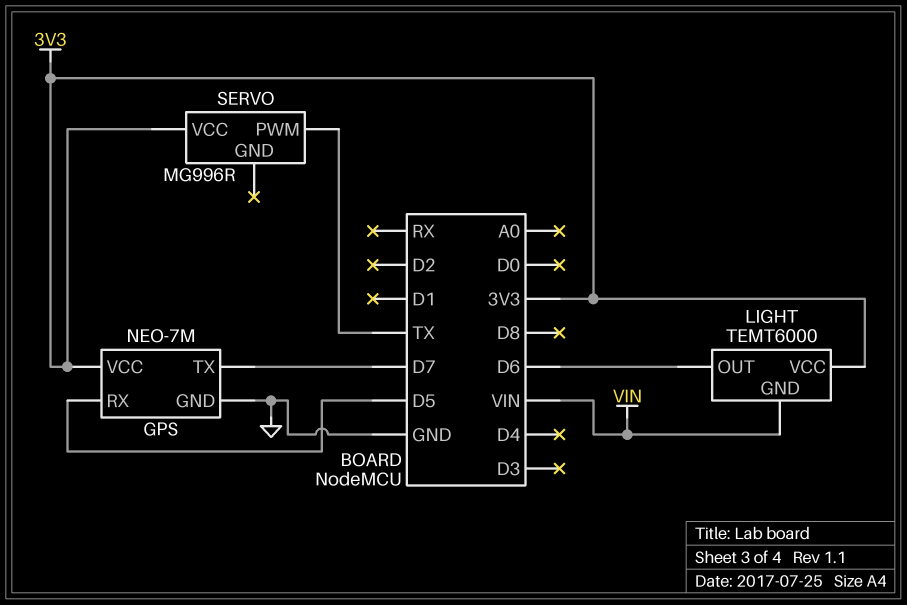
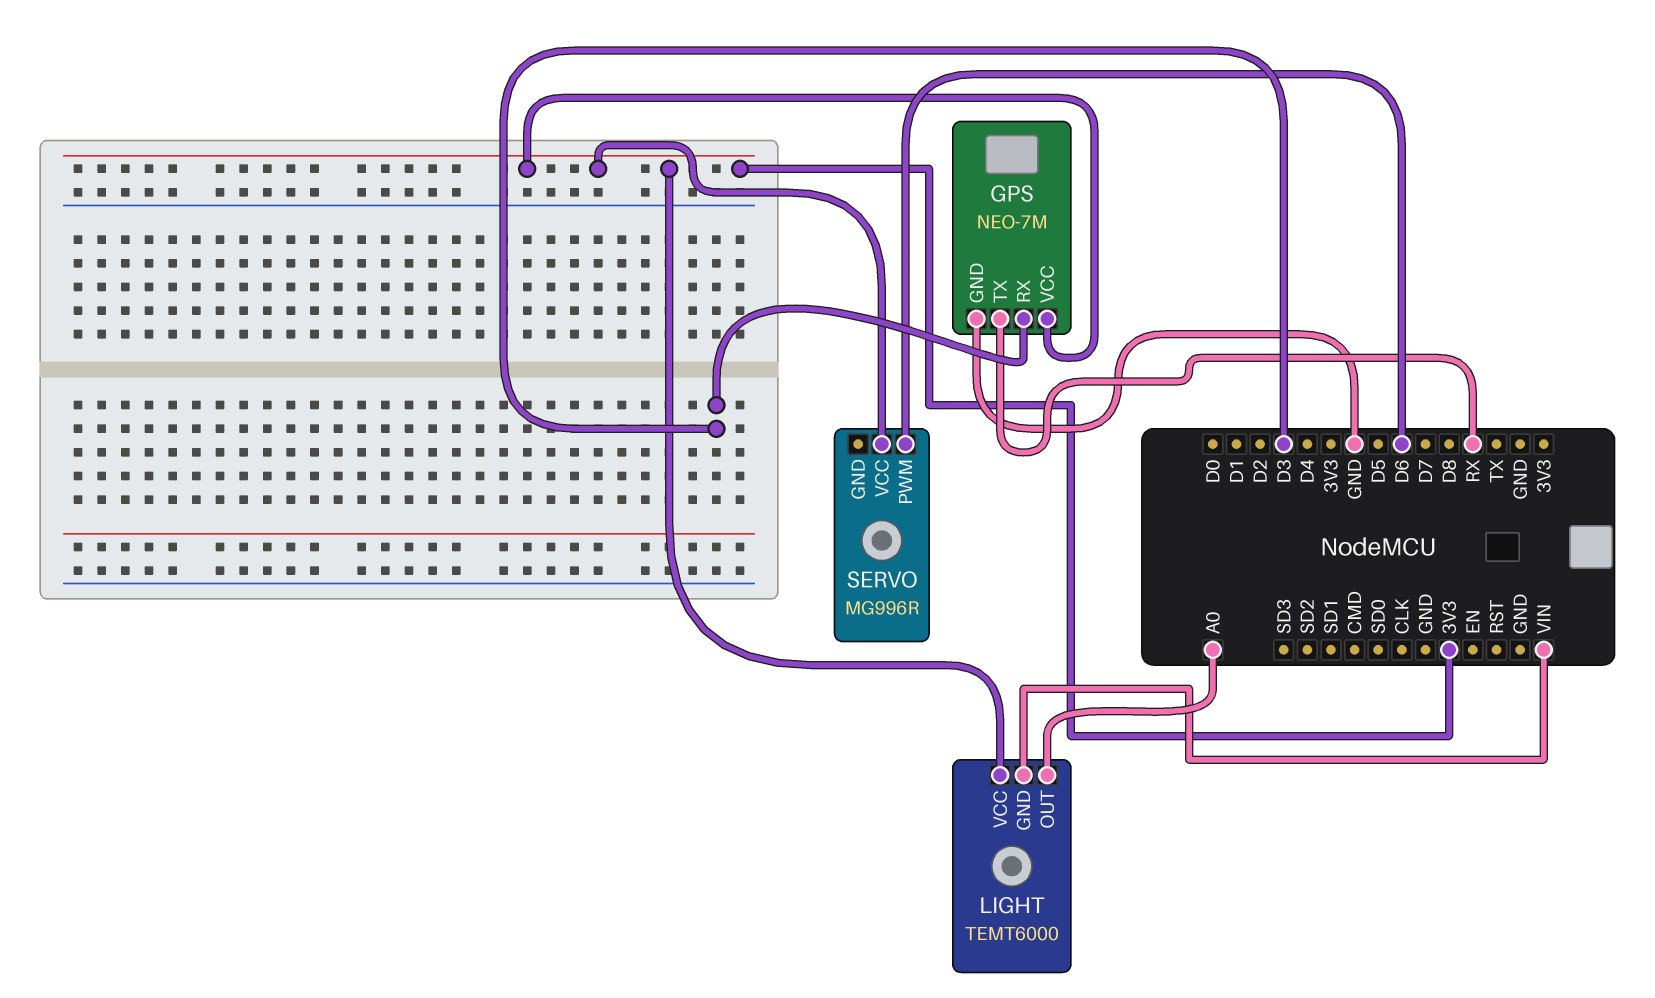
GPS pin RX: D5 -> D3
GPS pin TX: D7 -> RX
LIGHT pin OUT: D6 -> A0
SERVO pin PWM: TX -> D6

